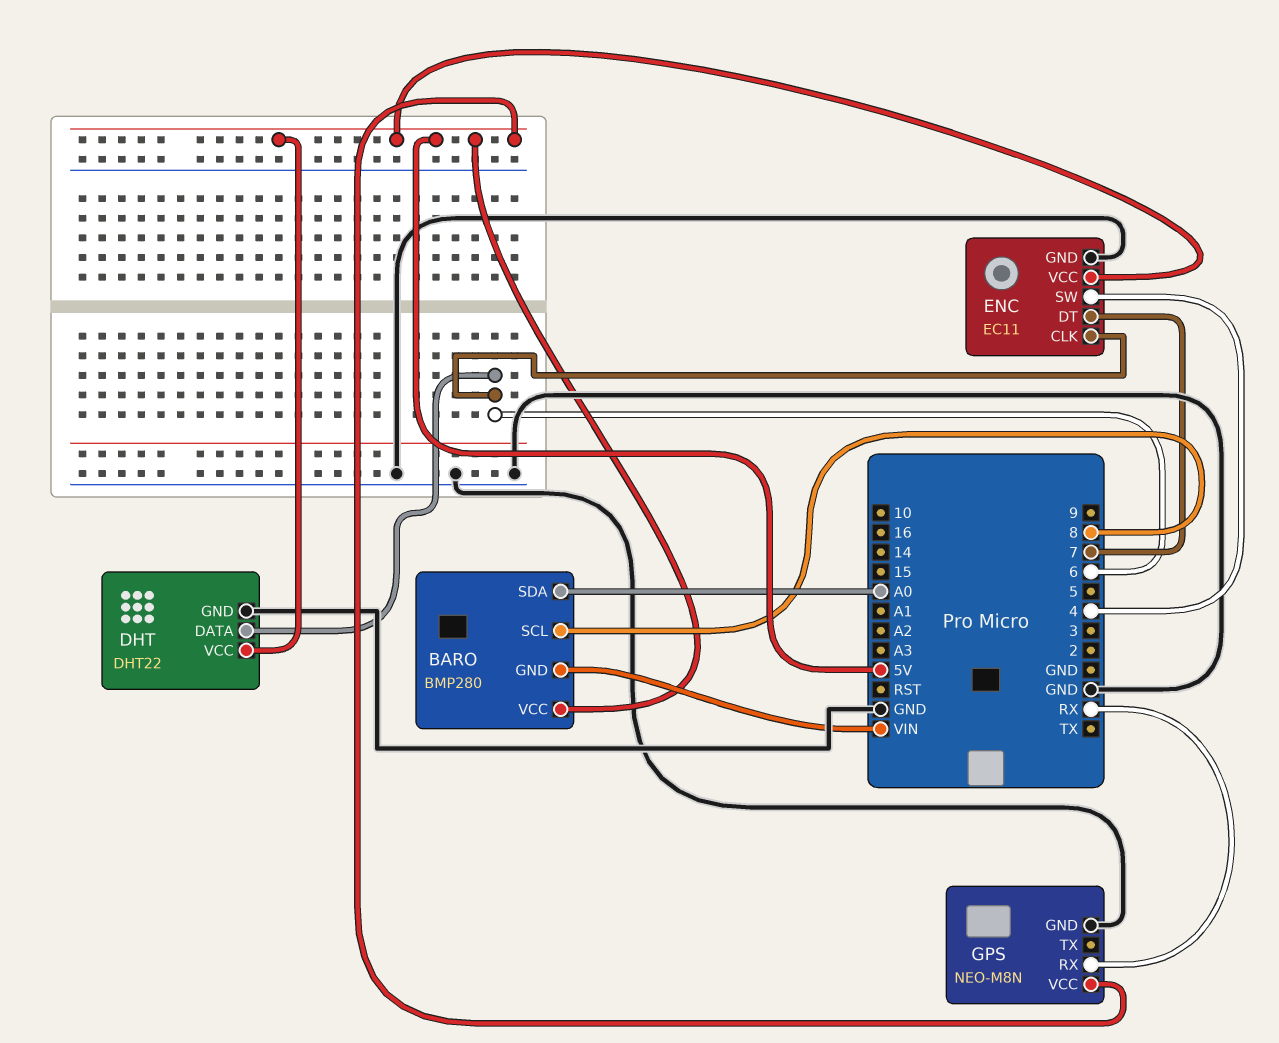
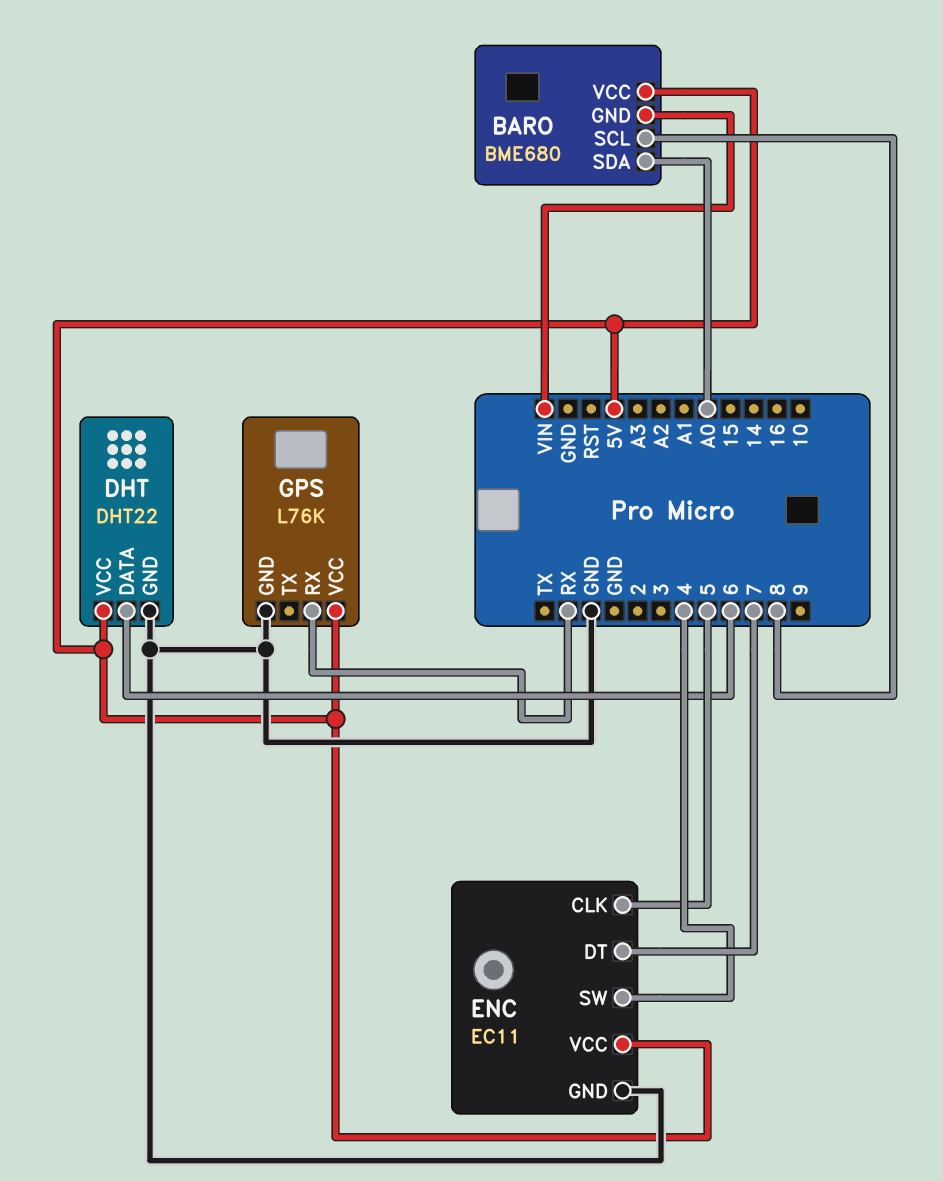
BARO: BMP280 -> BME680
ENC pin CLK: 6 -> 5
GPS: NEO-M8N -> L76K

